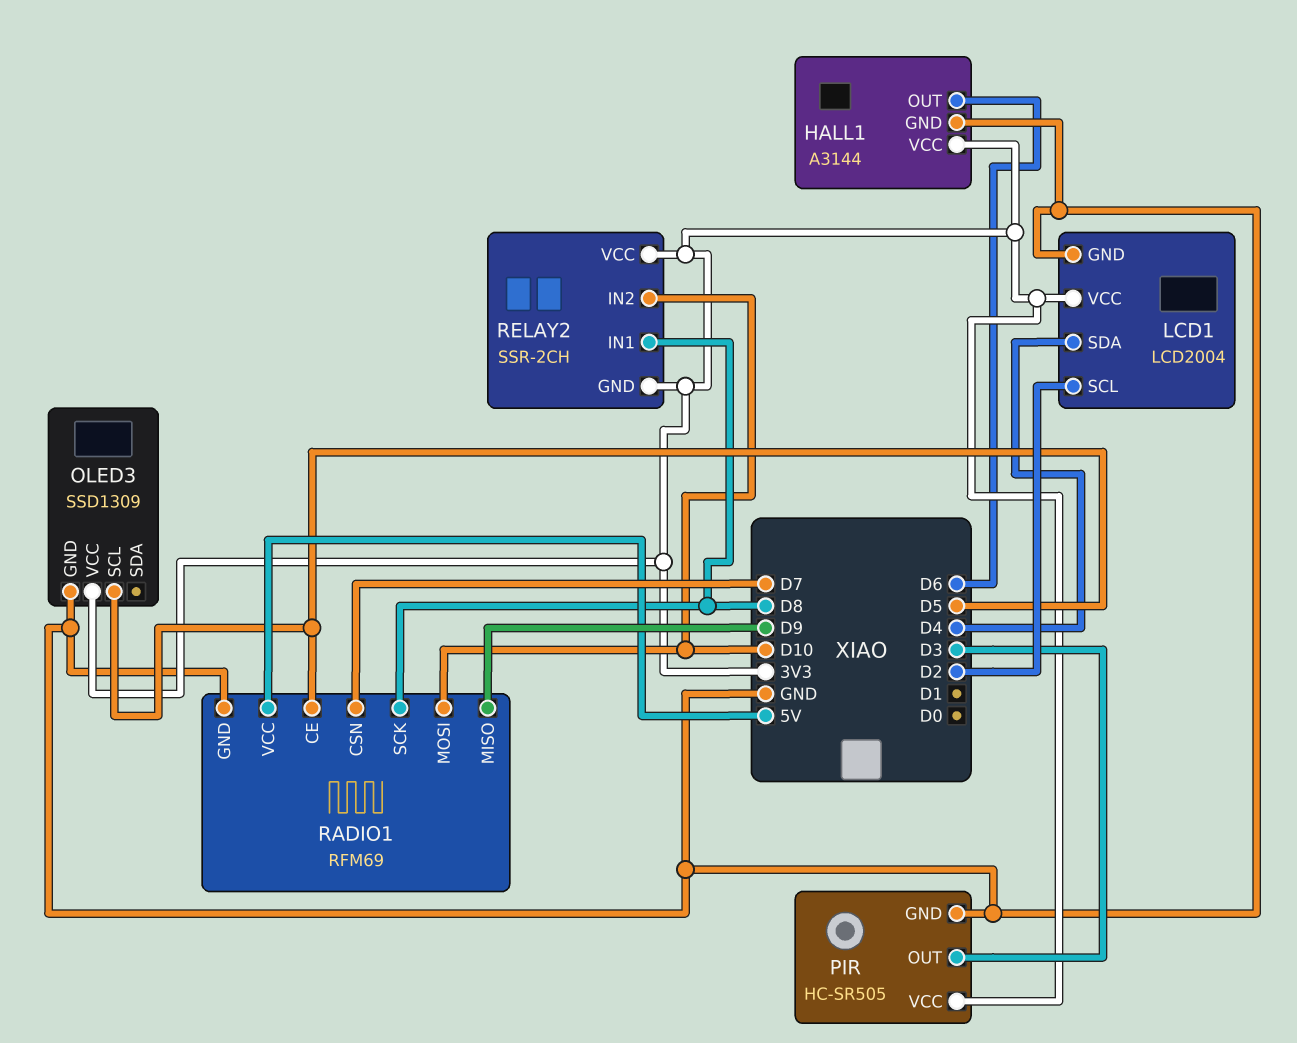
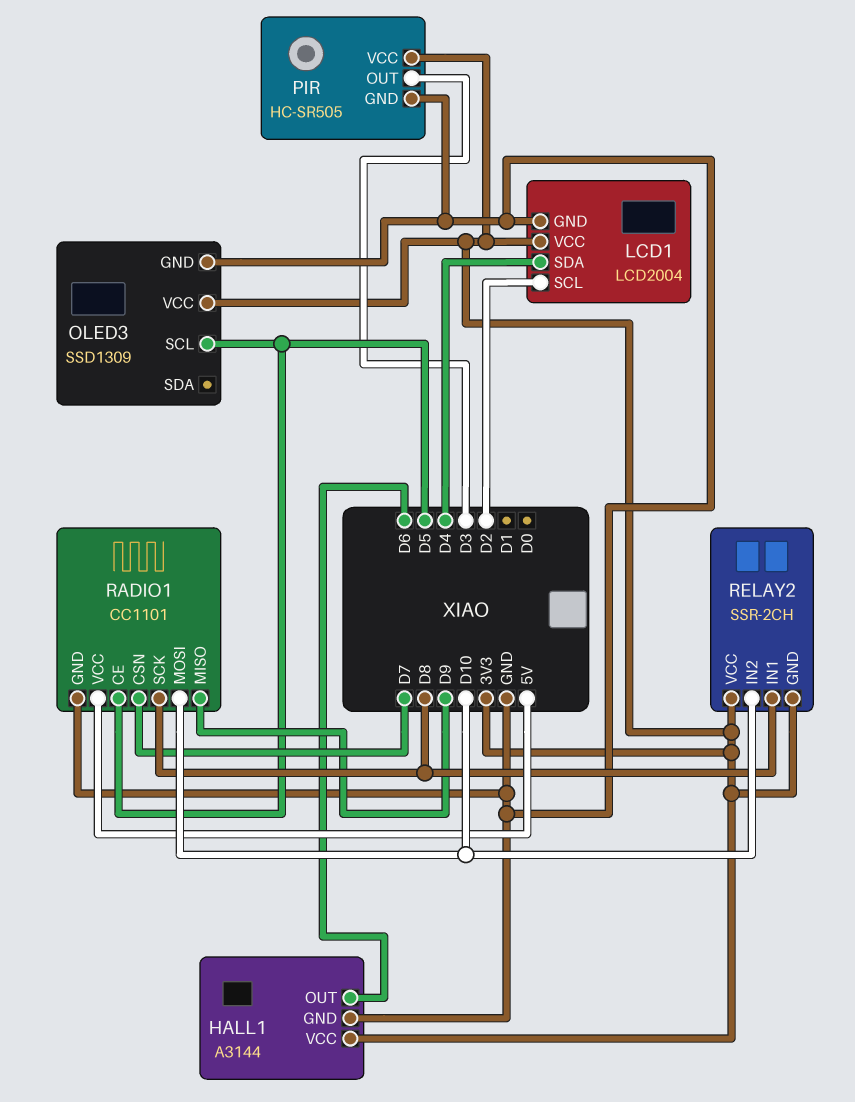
RADIO1: RFM69 -> CC1101

